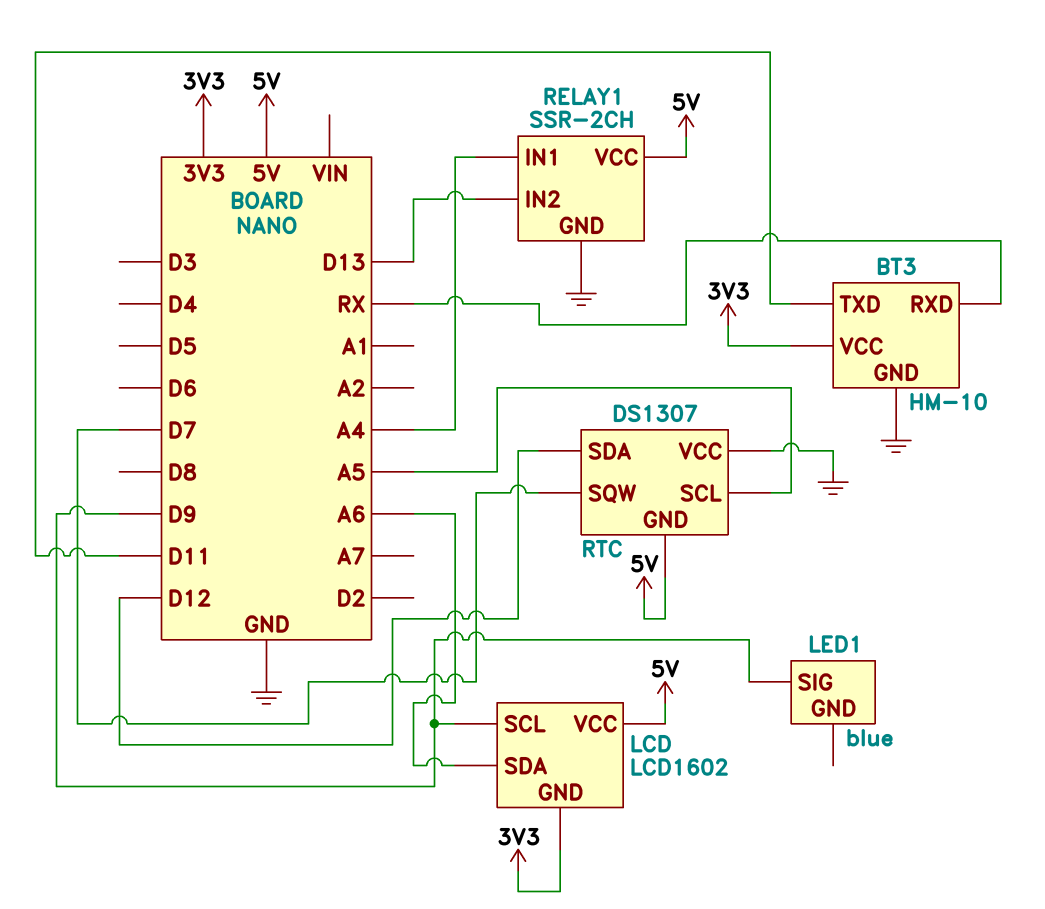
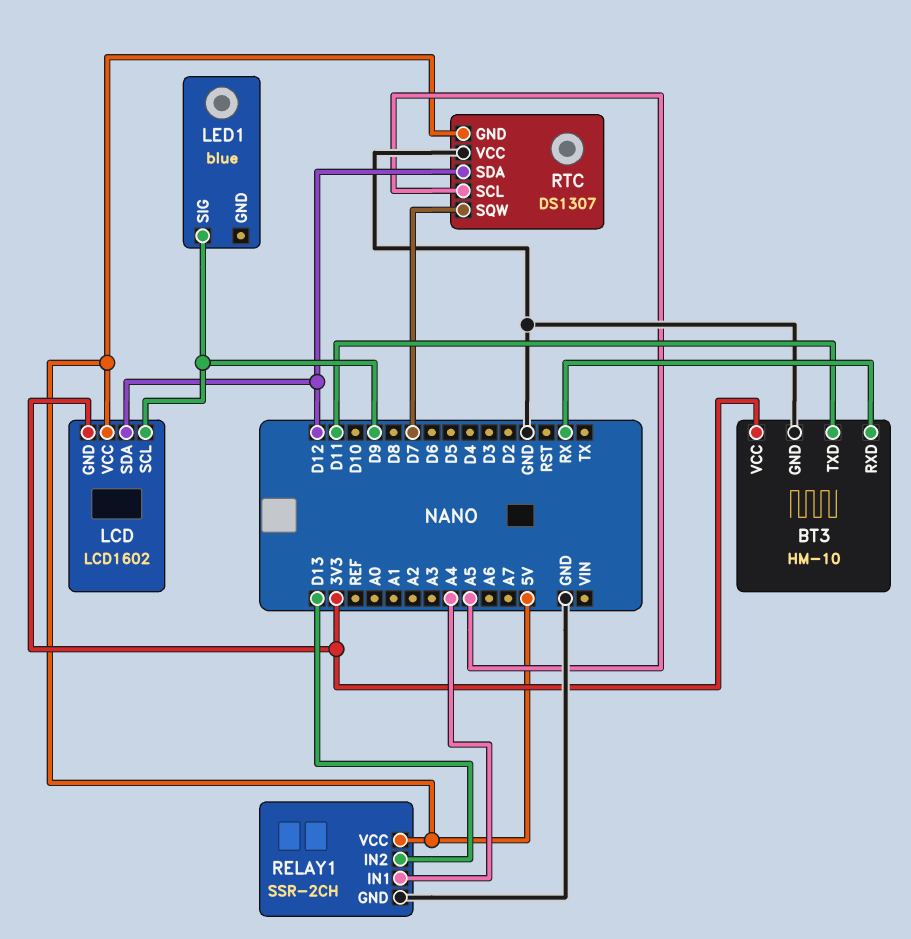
LCD pin SDA: A6 -> D12

